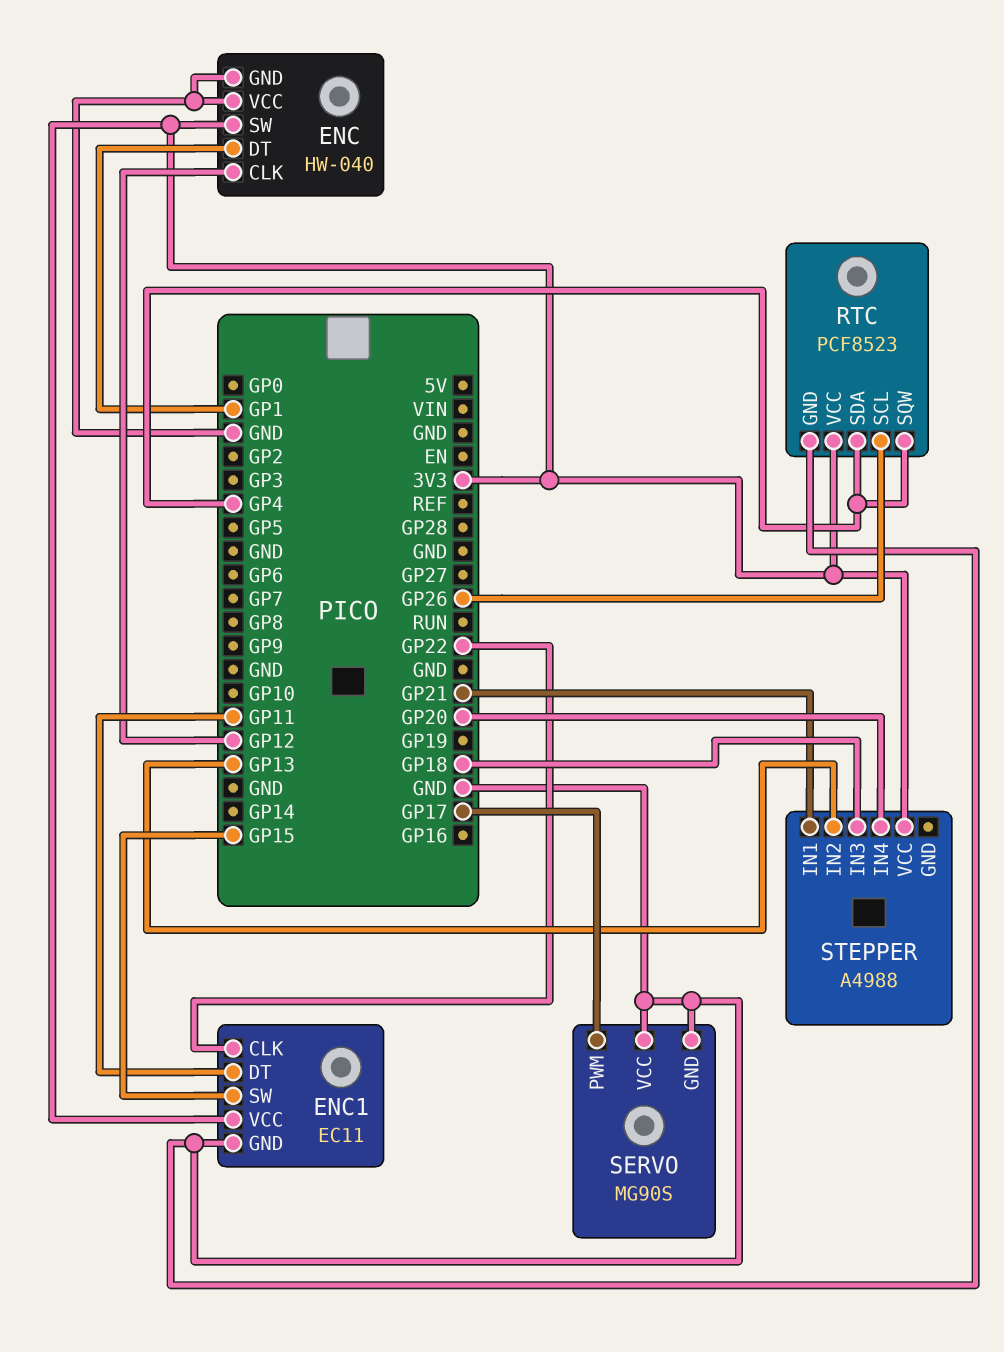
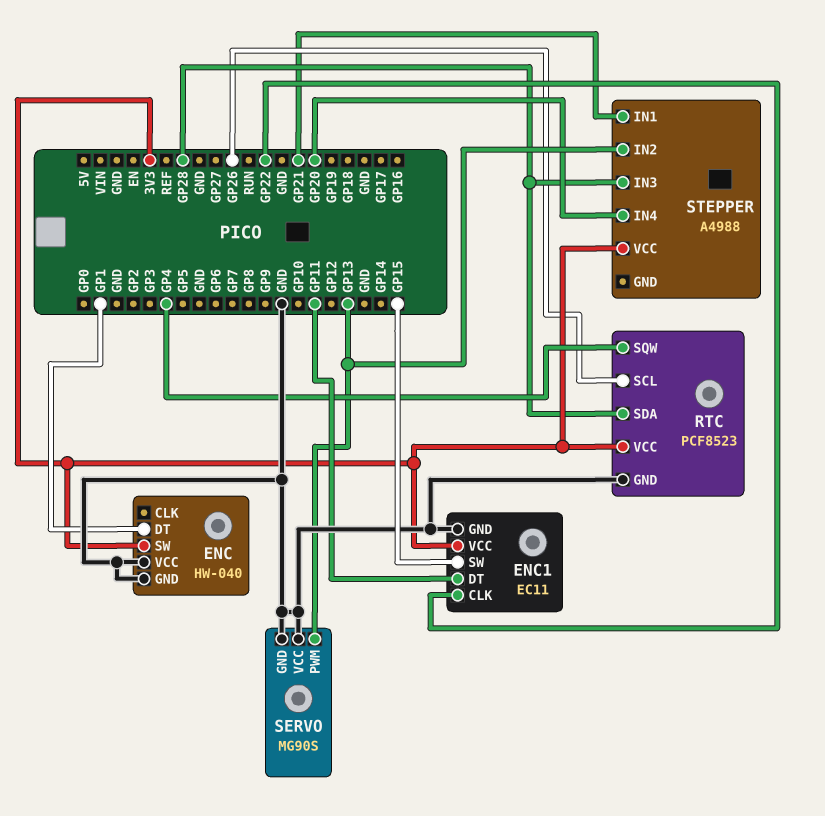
ENC pin CLK: GP12 -> none
RTC pin SDA: GP4 -> GP28
SERVO pin PWM: GP17 -> GP13
STEPPER pin IN3: GP18 -> GP28

